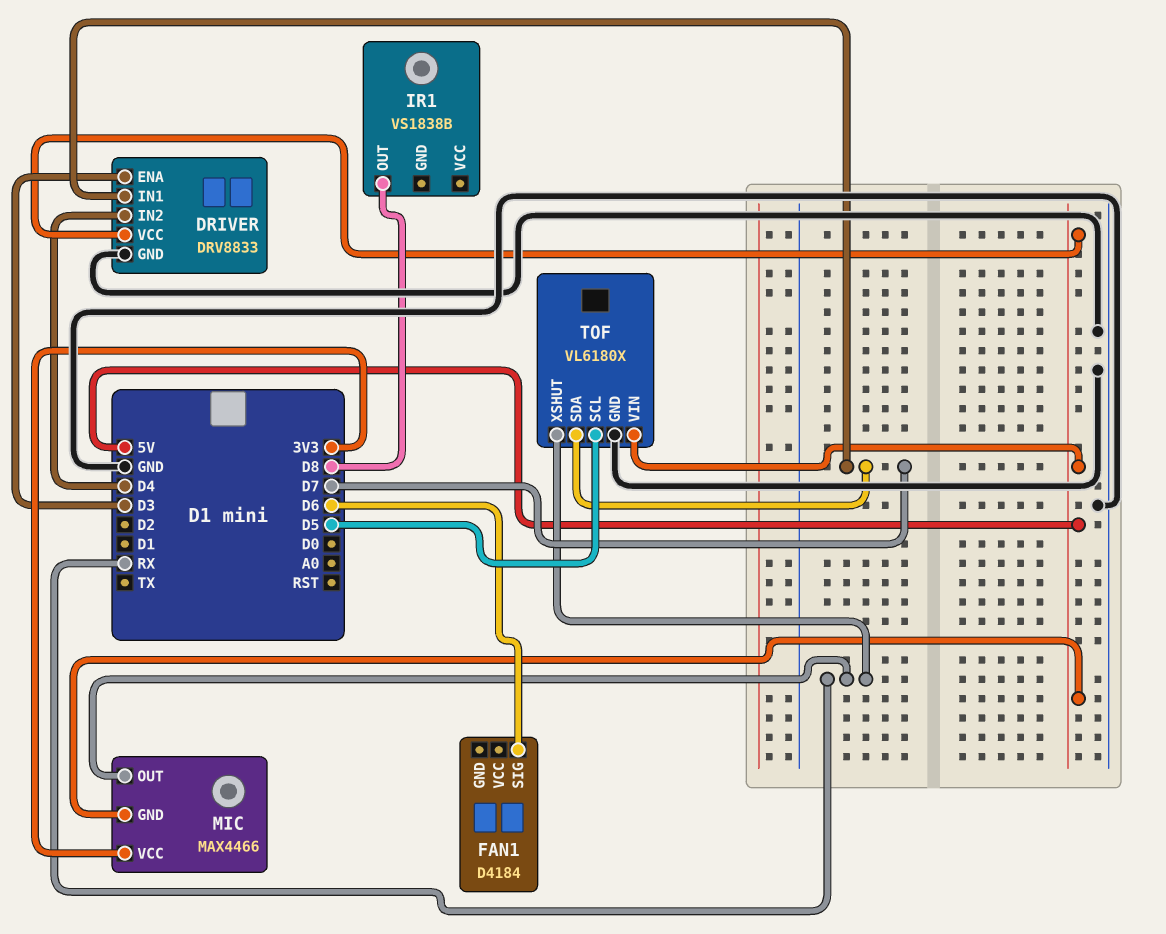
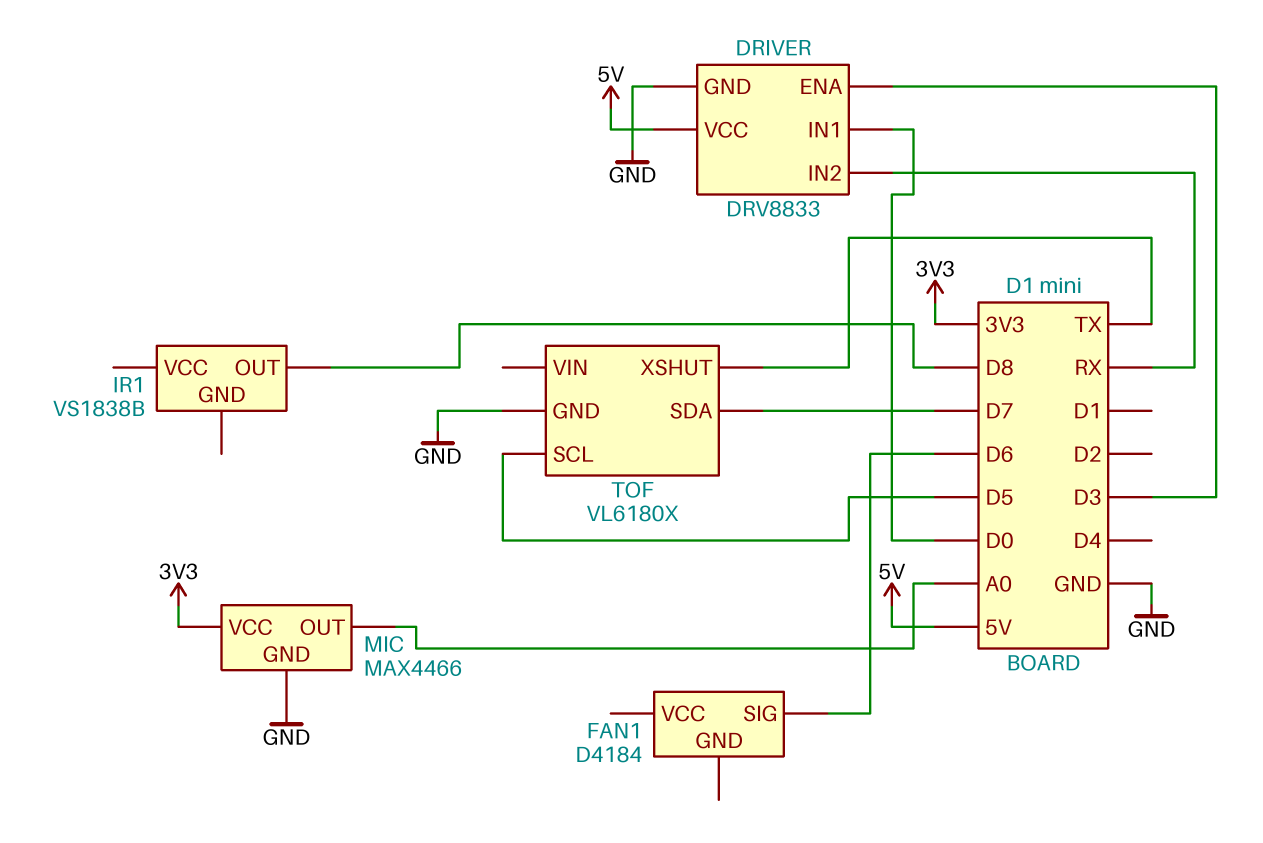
DRIVER pin IN1: D7 -> D0
DRIVER pin IN2: D4 -> RX
MIC pin GND: 5V -> GND
MIC pin OUT: RX -> A0
TOF pin VIN: 5V -> none
TOF pin XSHUT: RX -> TX

